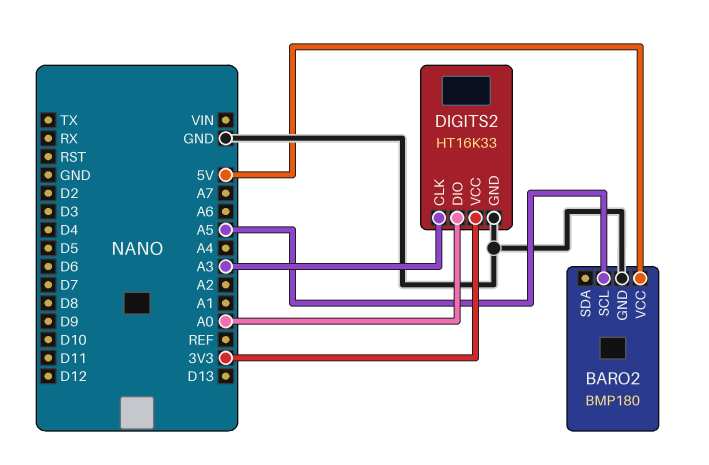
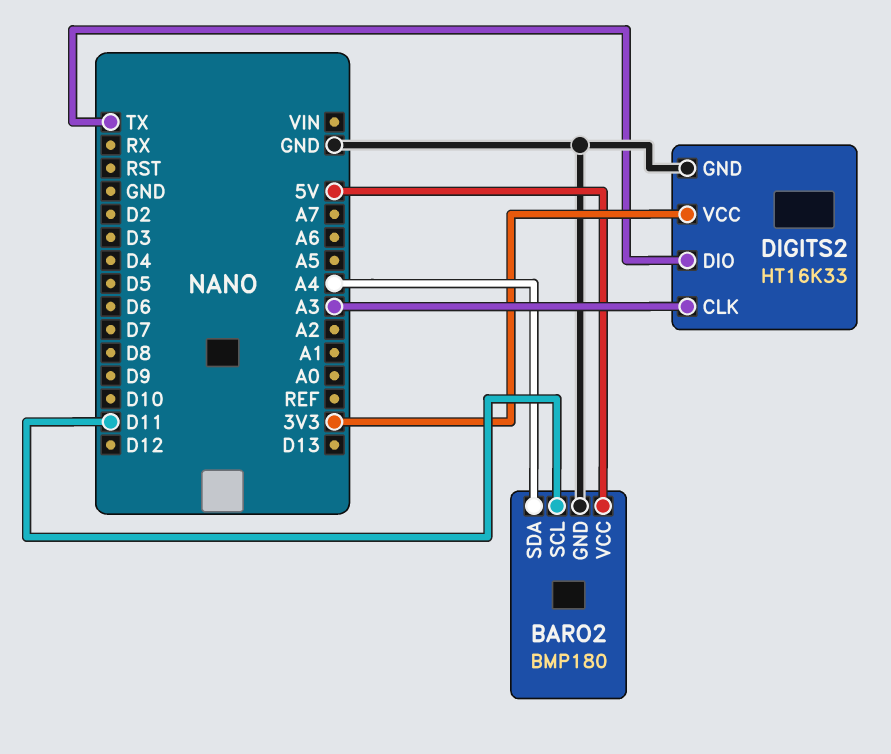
BARO2 pin SCL: A5 -> D11
BARO2 pin SDA: none -> A4
DIGITS2 pin DIO: A0 -> TX

